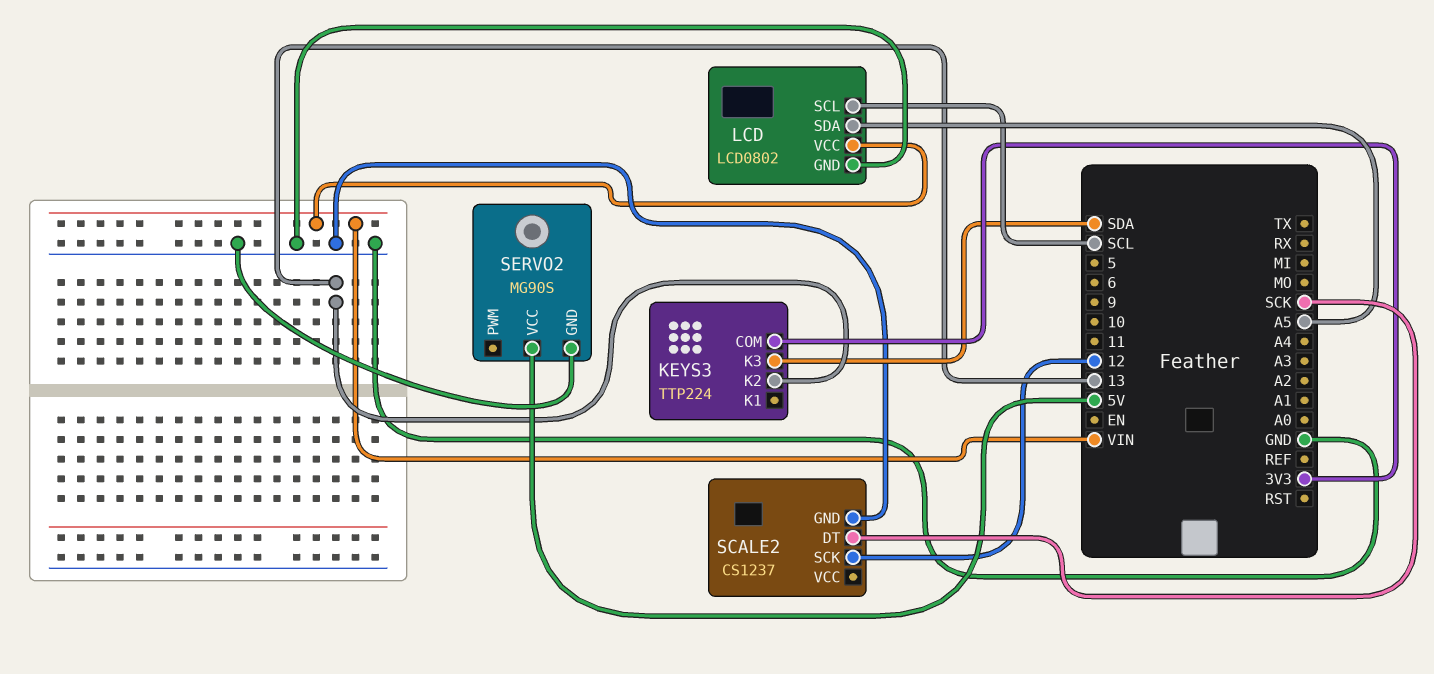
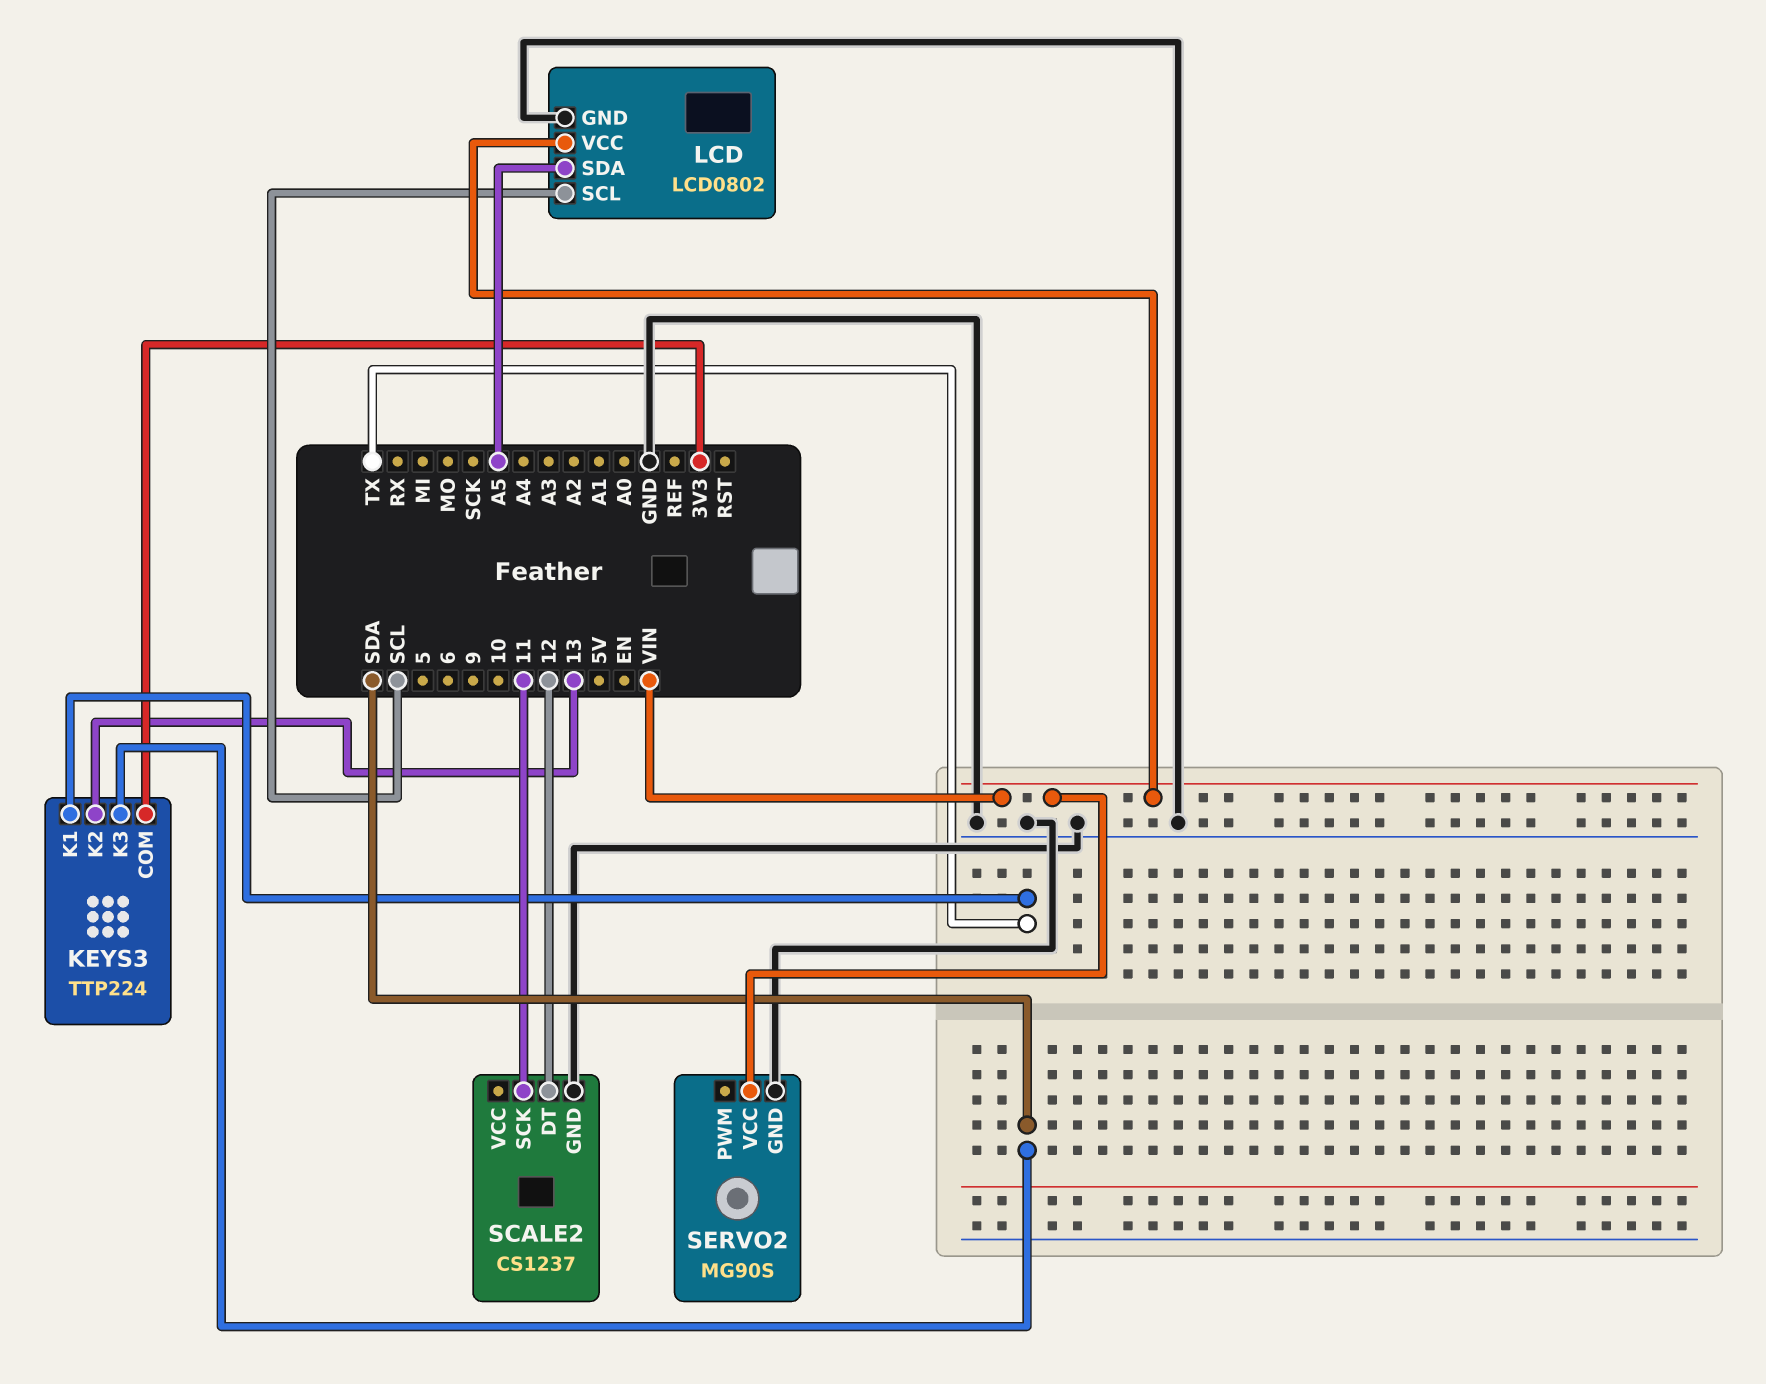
KEYS3 pin K1: none -> TX
SCALE2 pin DT: SCK -> 12
SCALE2 pin SCK: 12 -> 11
SERVO2 pin VCC: 5V -> VIN

